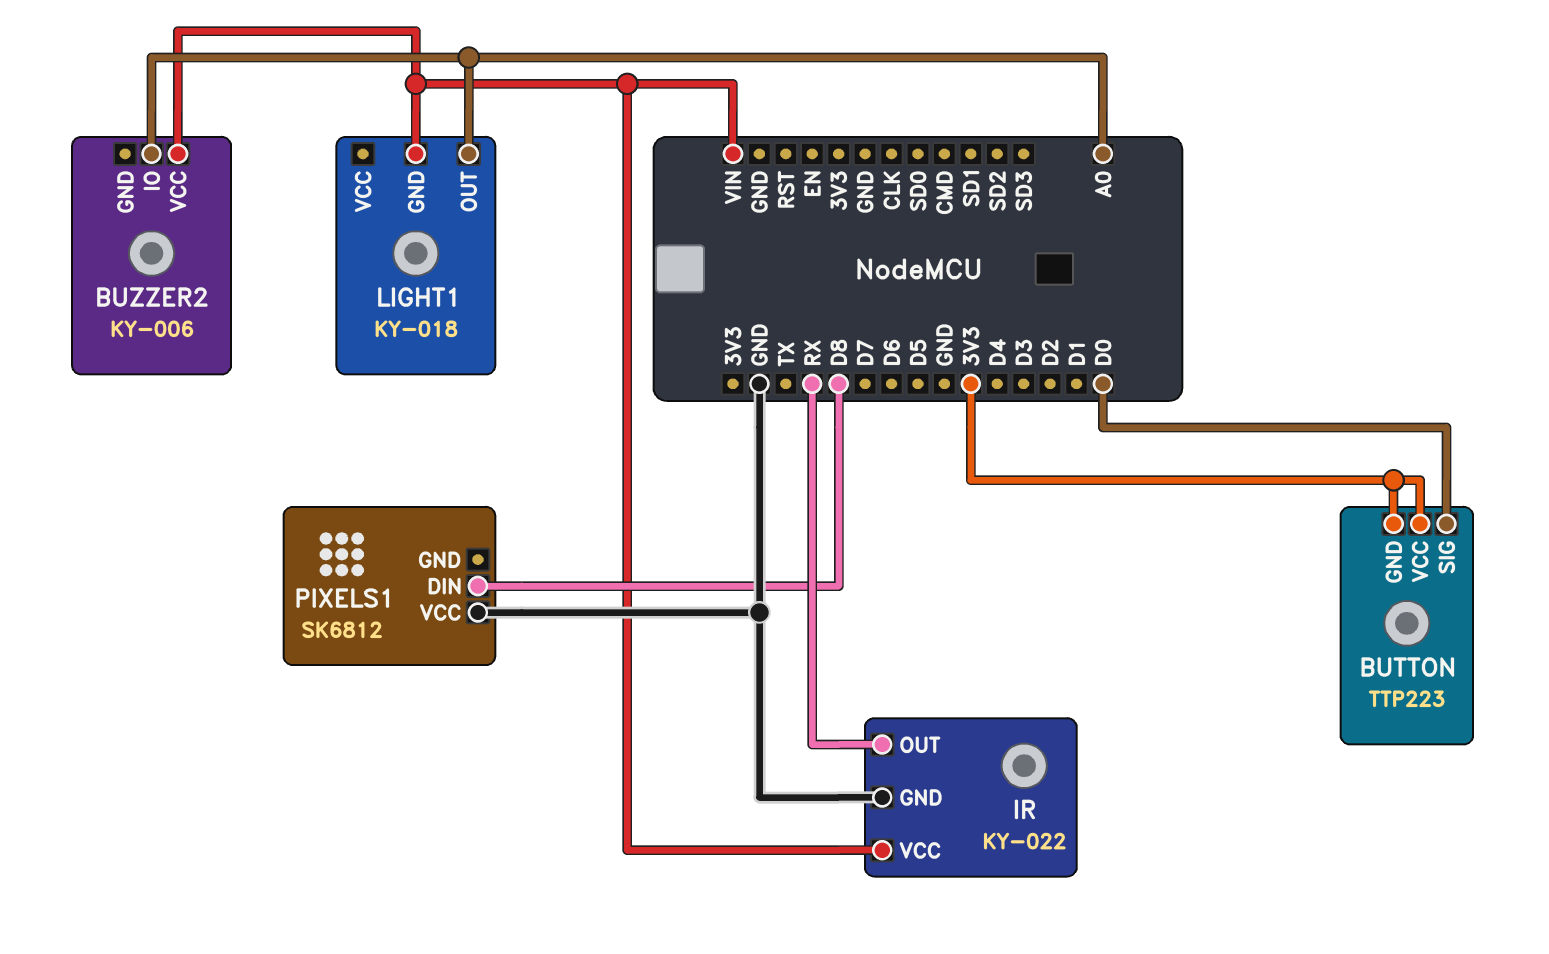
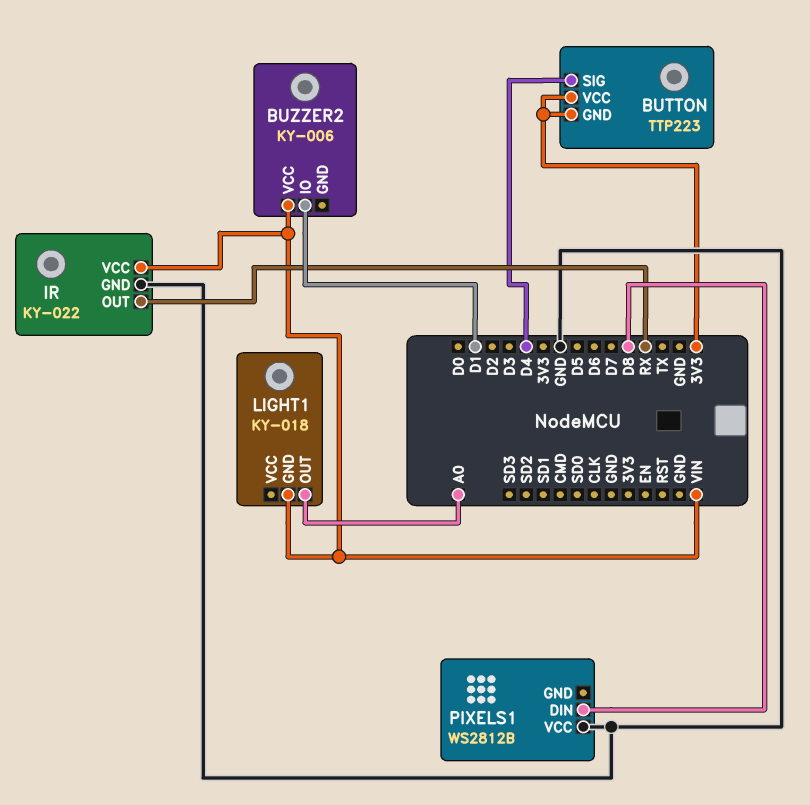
BUTTON pin SIG: D0 -> D4
BUZZER2 pin IO: A0 -> D1
PIXELS1: SK6812 -> WS2812B

